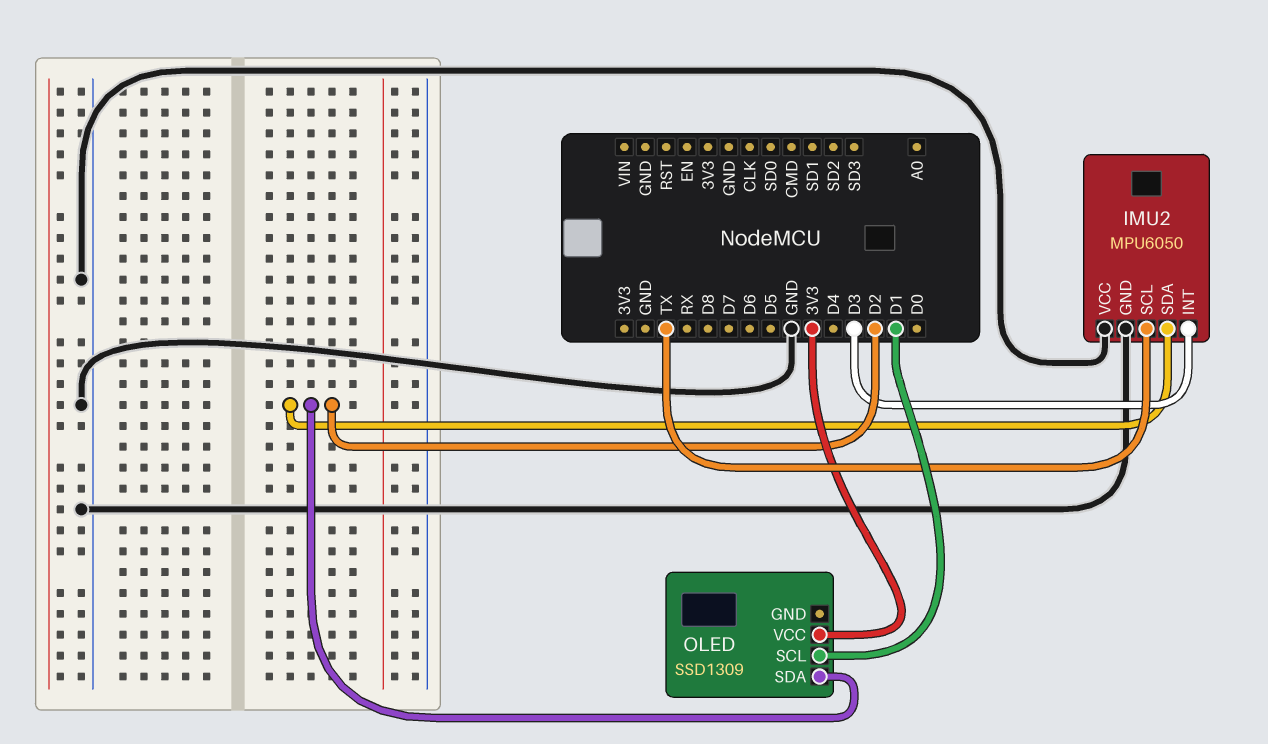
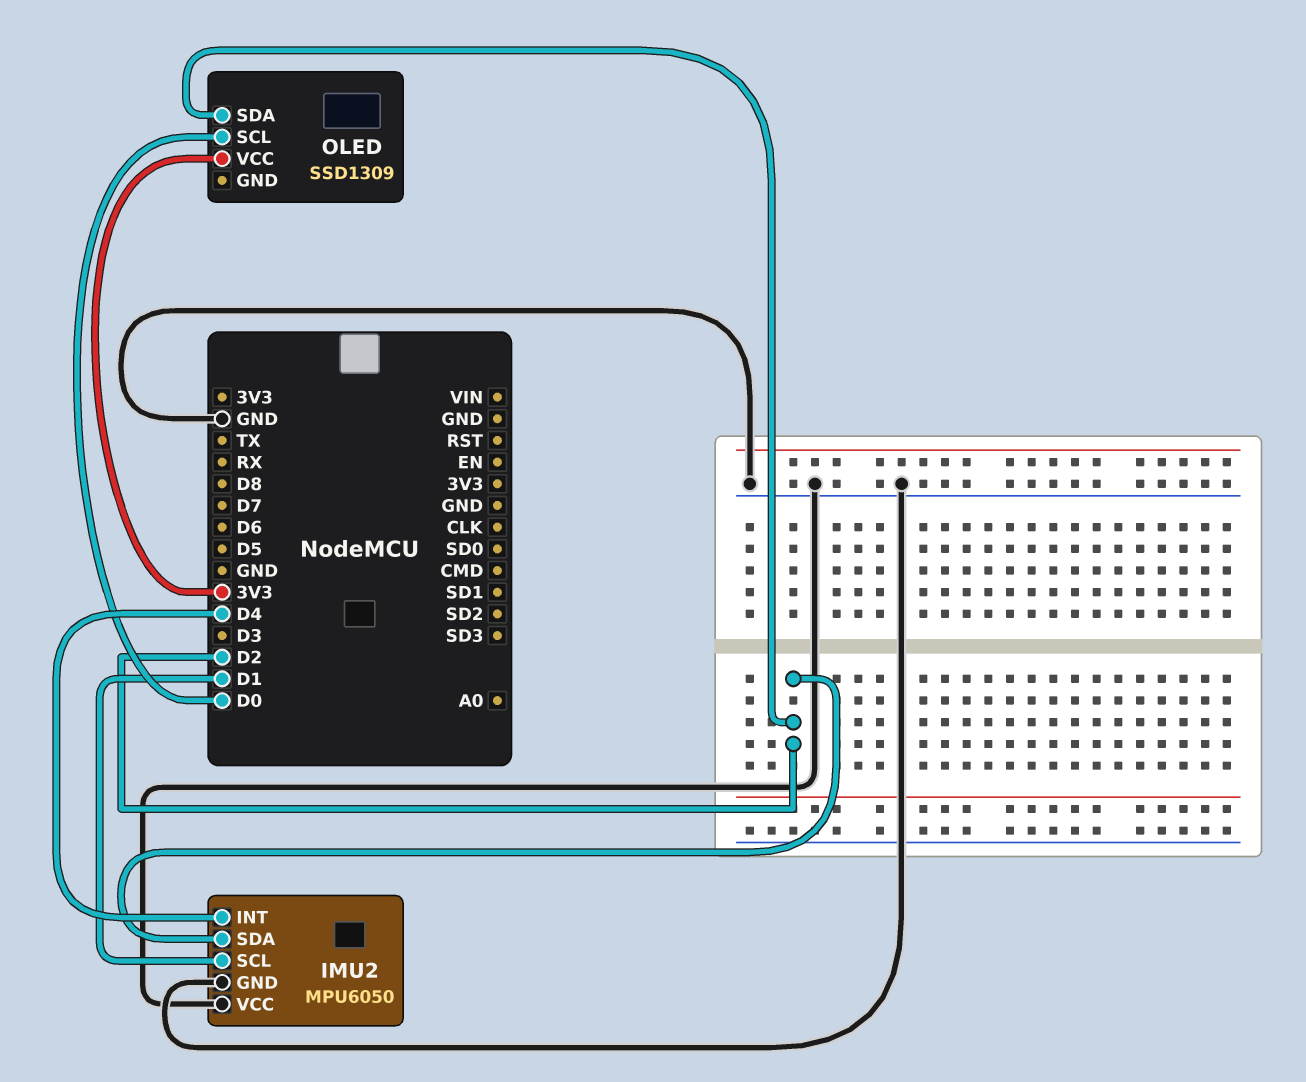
IMU2 pin INT: D3 -> D4
IMU2 pin SCL: TX -> D1
OLED pin SCL: D1 -> D0

